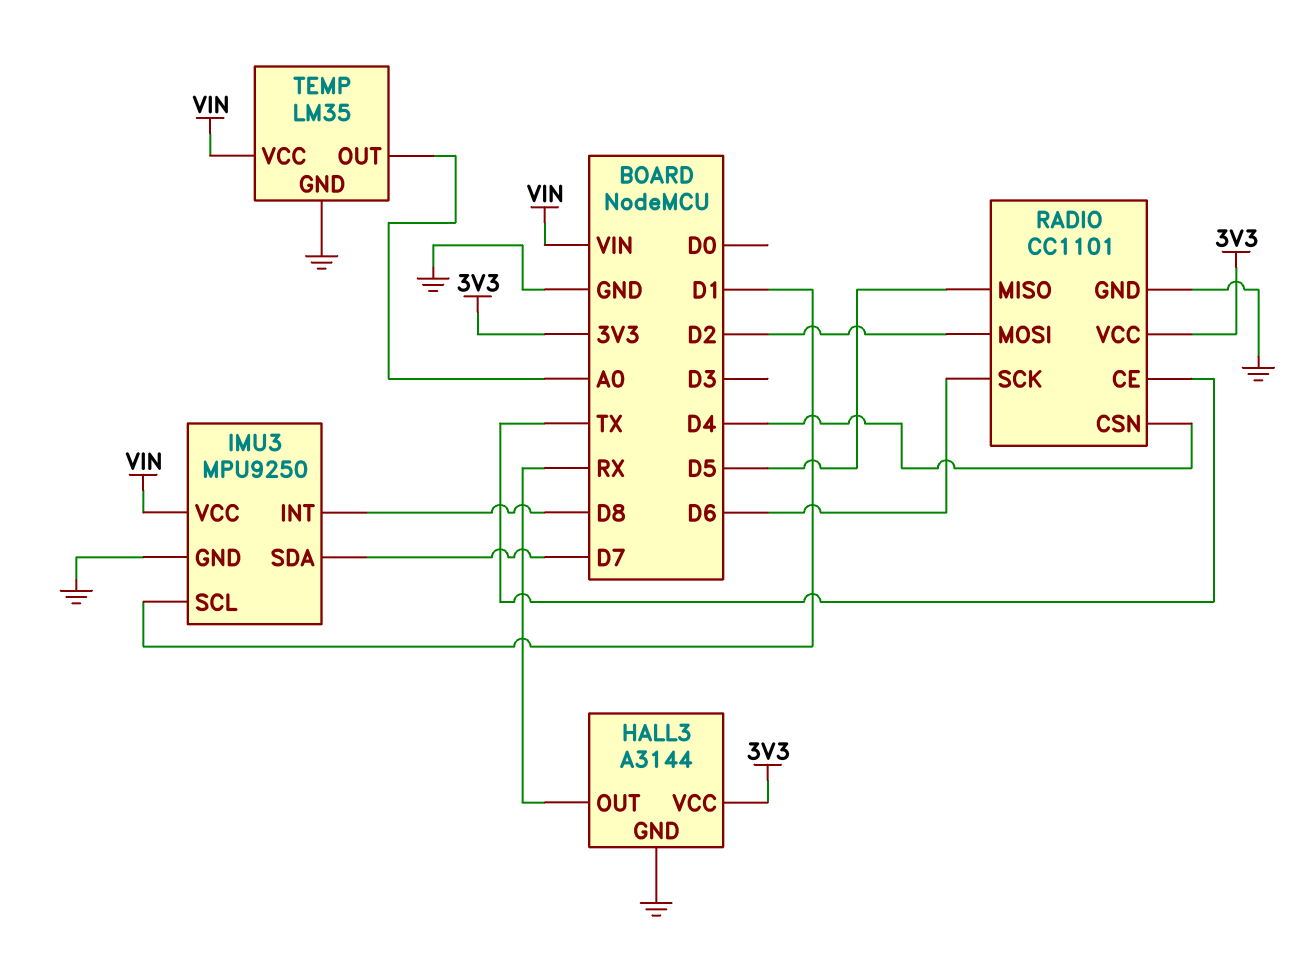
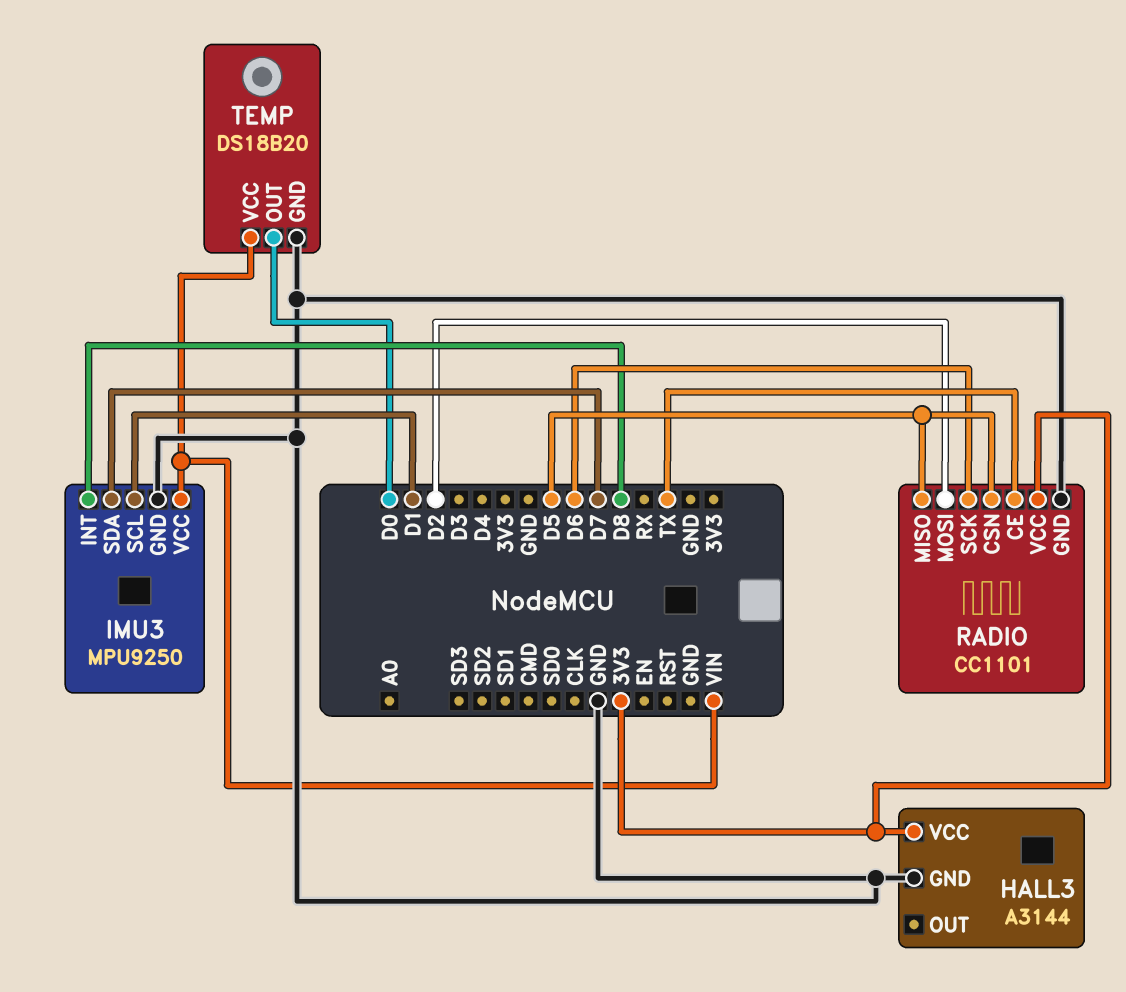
HALL3 pin OUT: RX -> none
RADIO pin CSN: D4 -> D5
TEMP: LM35 -> DS18B20
TEMP pin OUT: A0 -> D0

